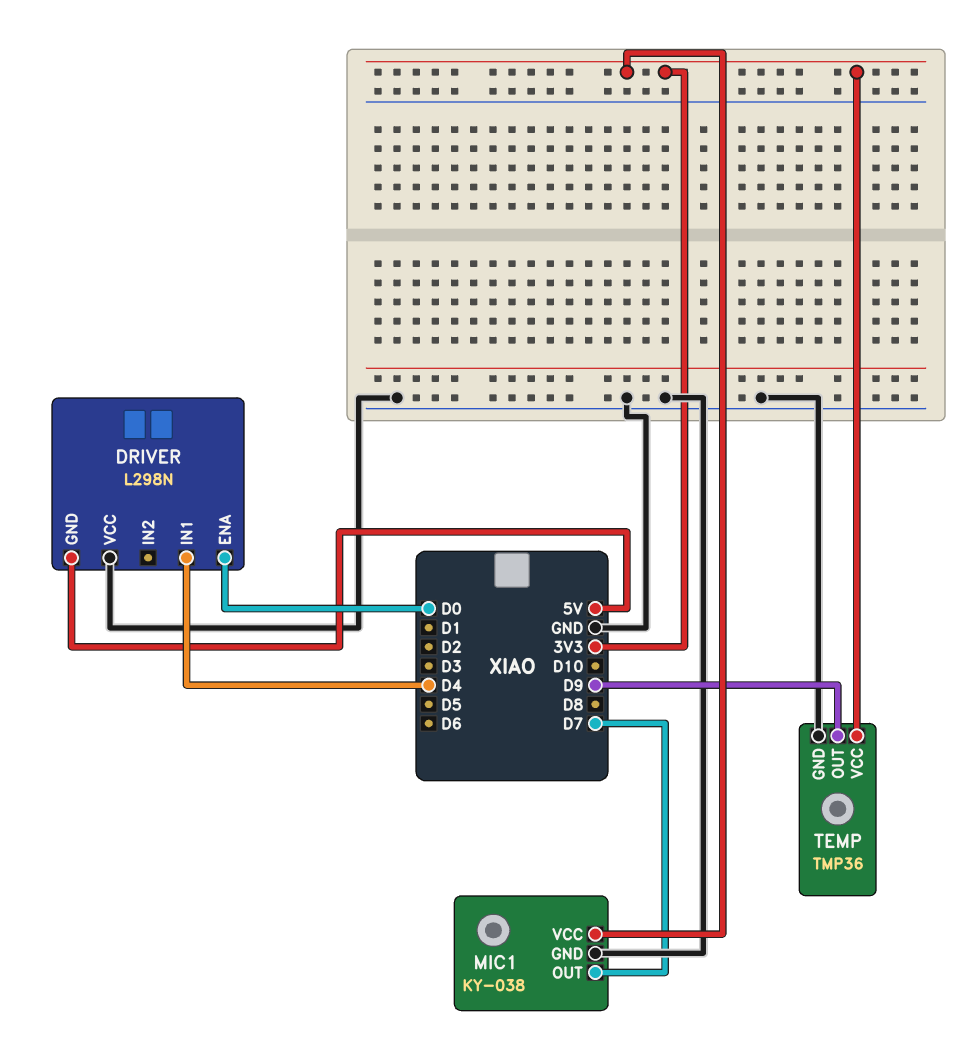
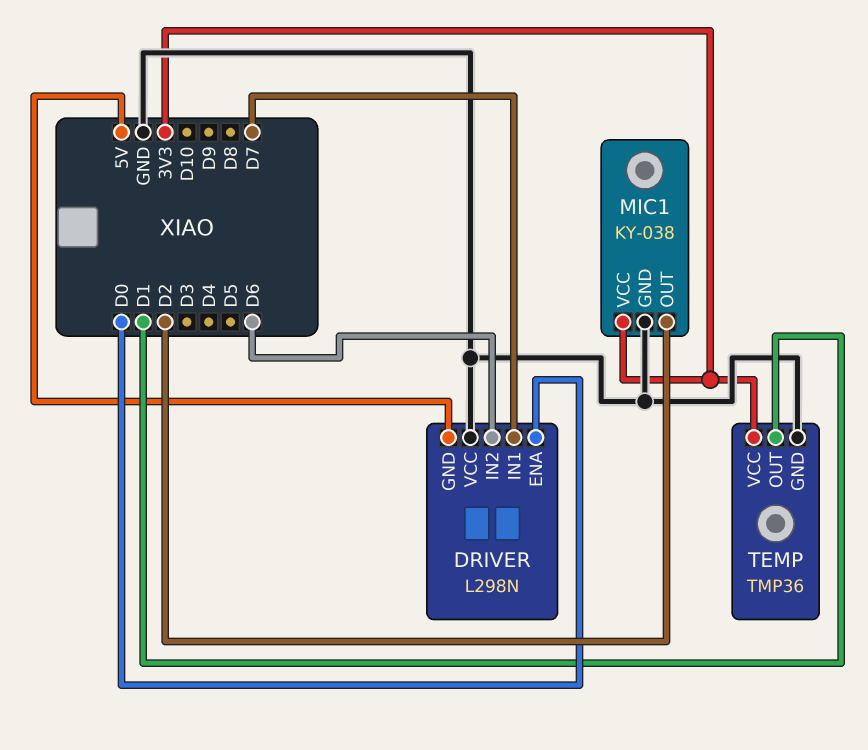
DRIVER pin IN1: D4 -> D7
DRIVER pin IN2: none -> D6
MIC1 pin OUT: D7 -> D2
TEMP pin OUT: D9 -> D1

